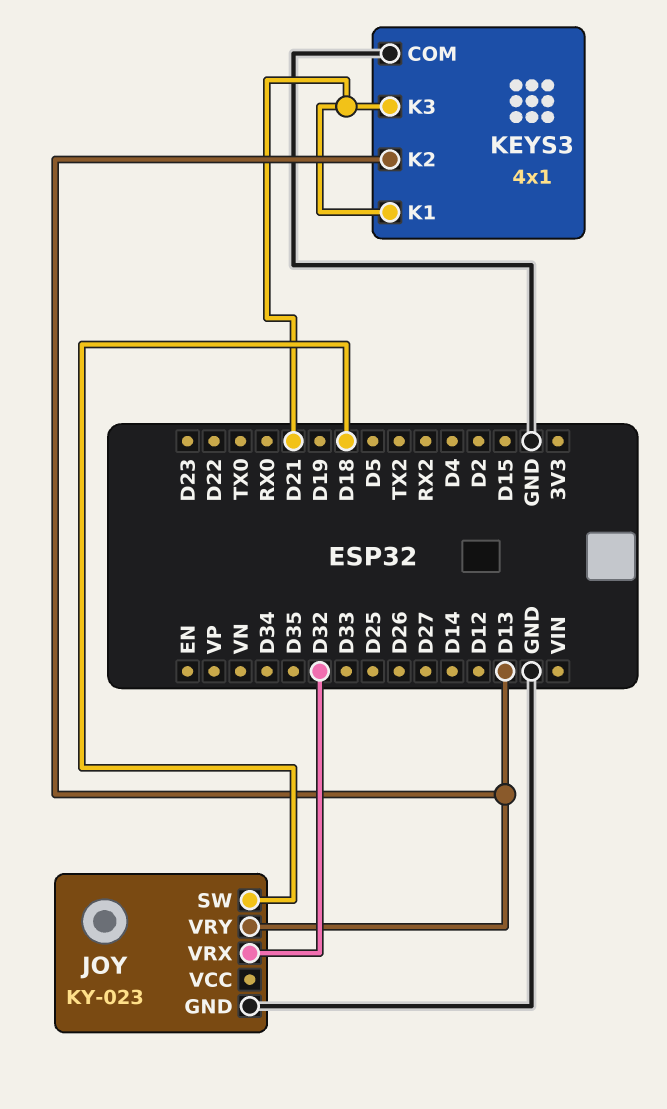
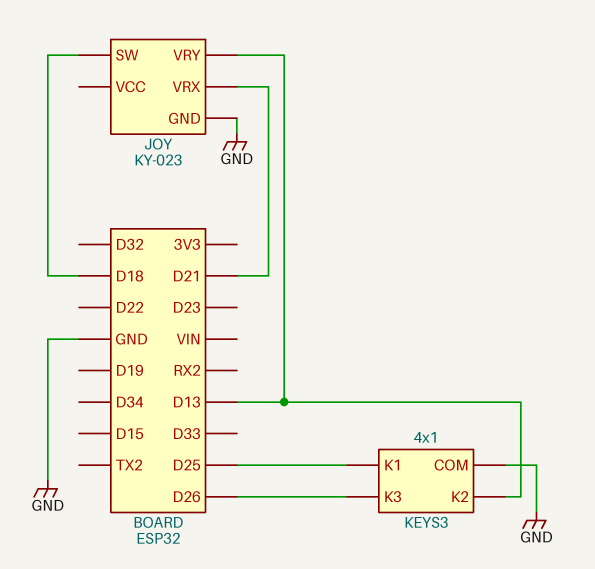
JOY pin VRX: D32 -> D21
KEYS3 pin K1: D21 -> D25
KEYS3 pin K3: D21 -> D26

